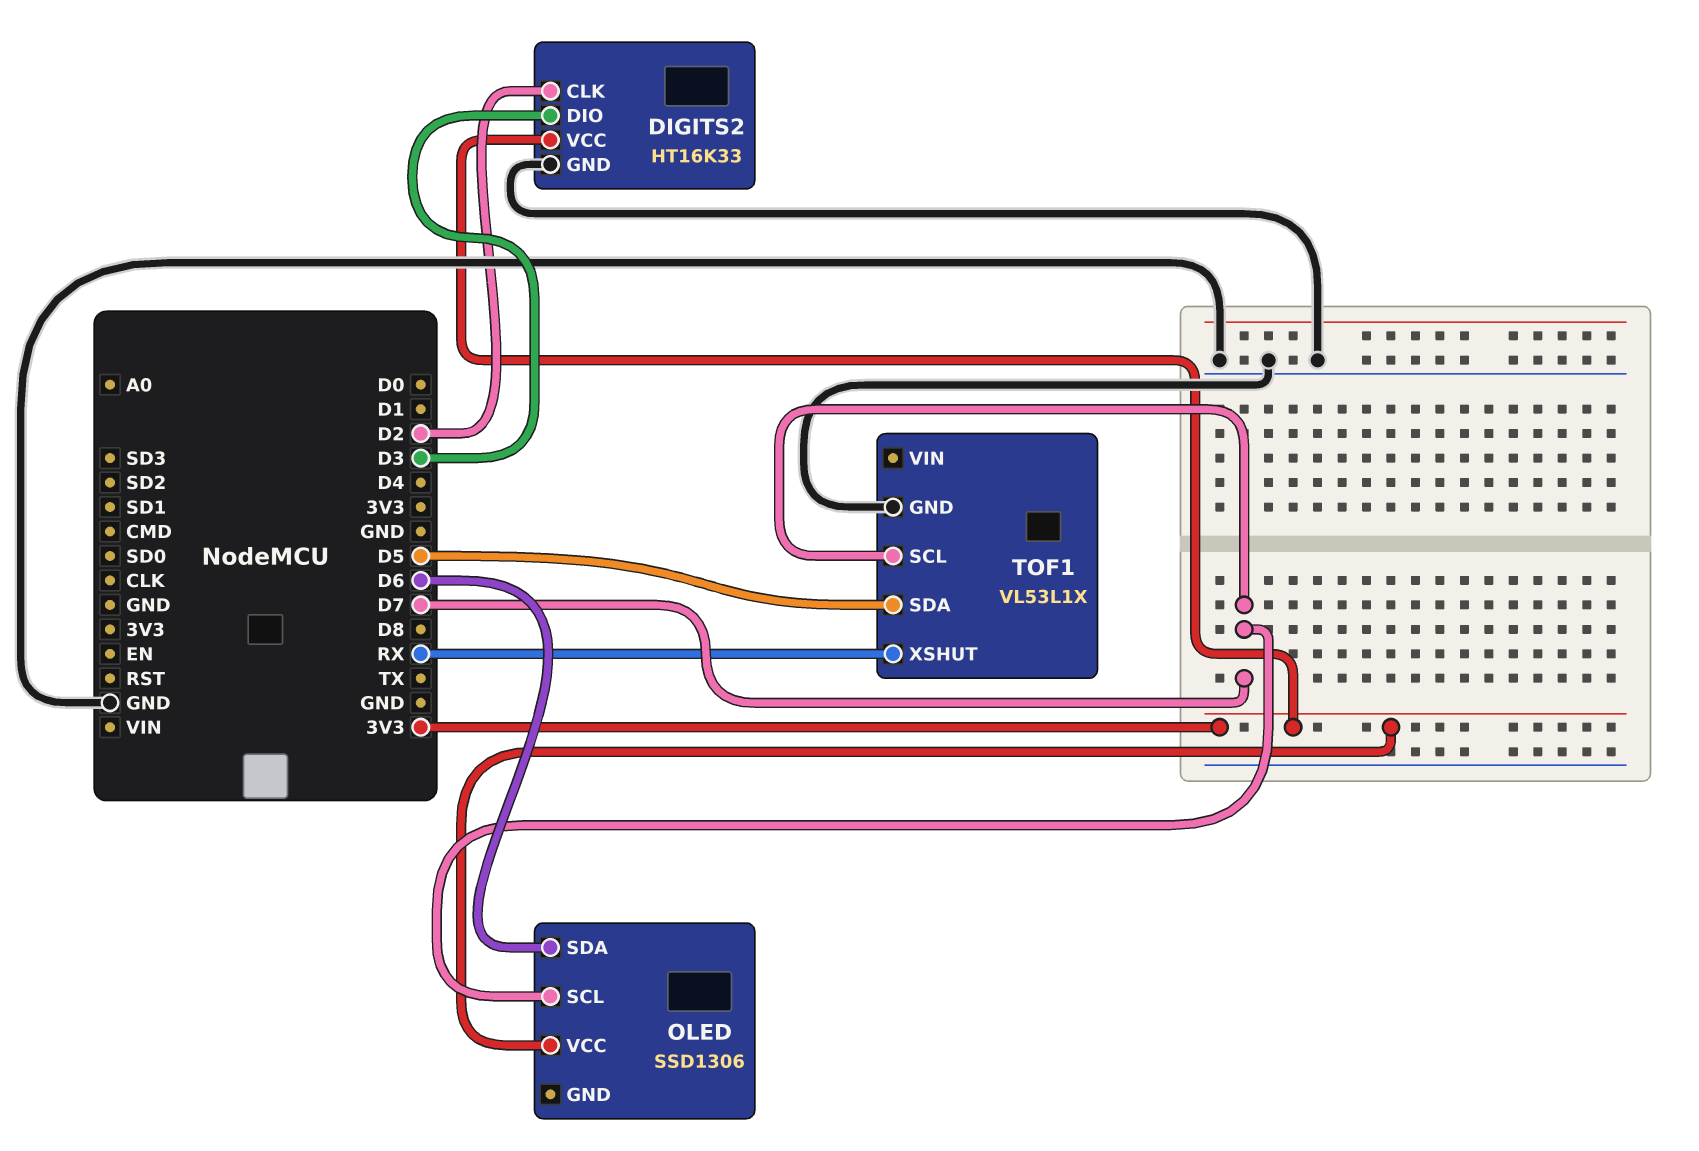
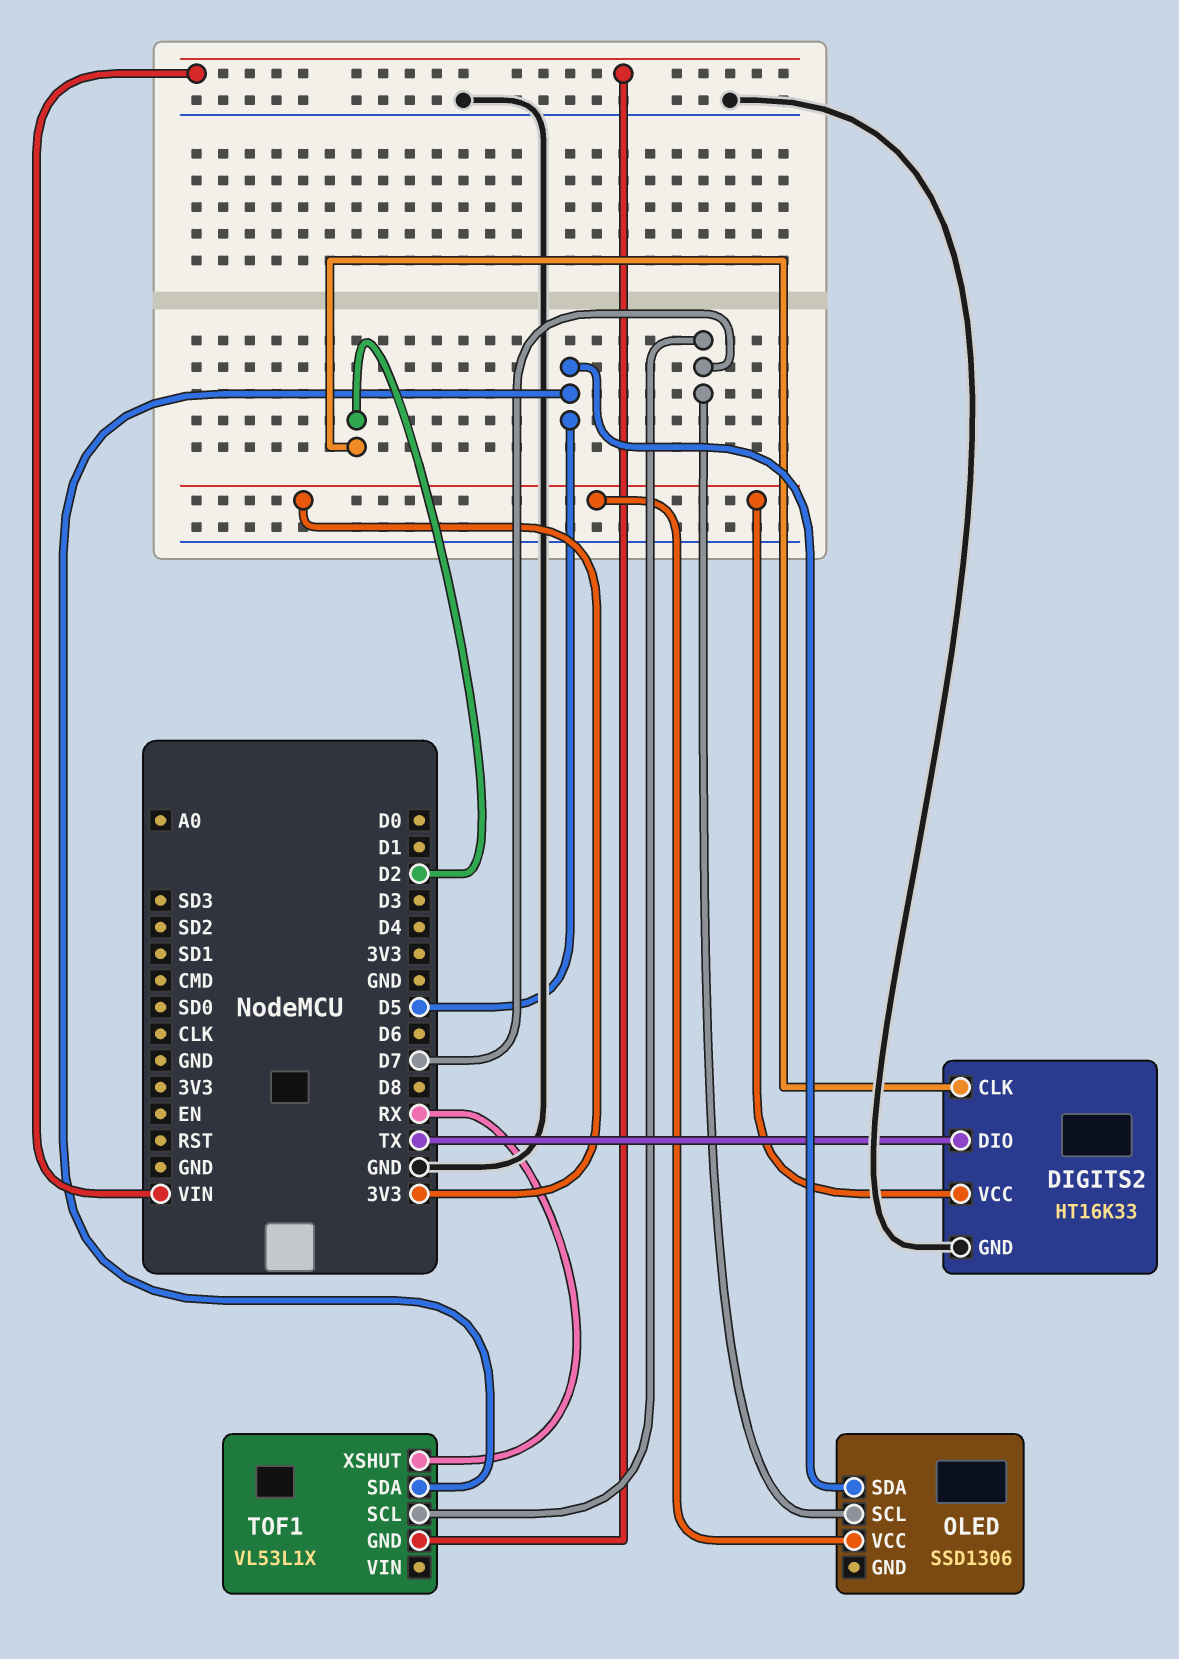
DIGITS2 pin DIO: D3 -> TX
OLED pin SDA: D6 -> D5
TOF1 pin GND: GND -> VIN

